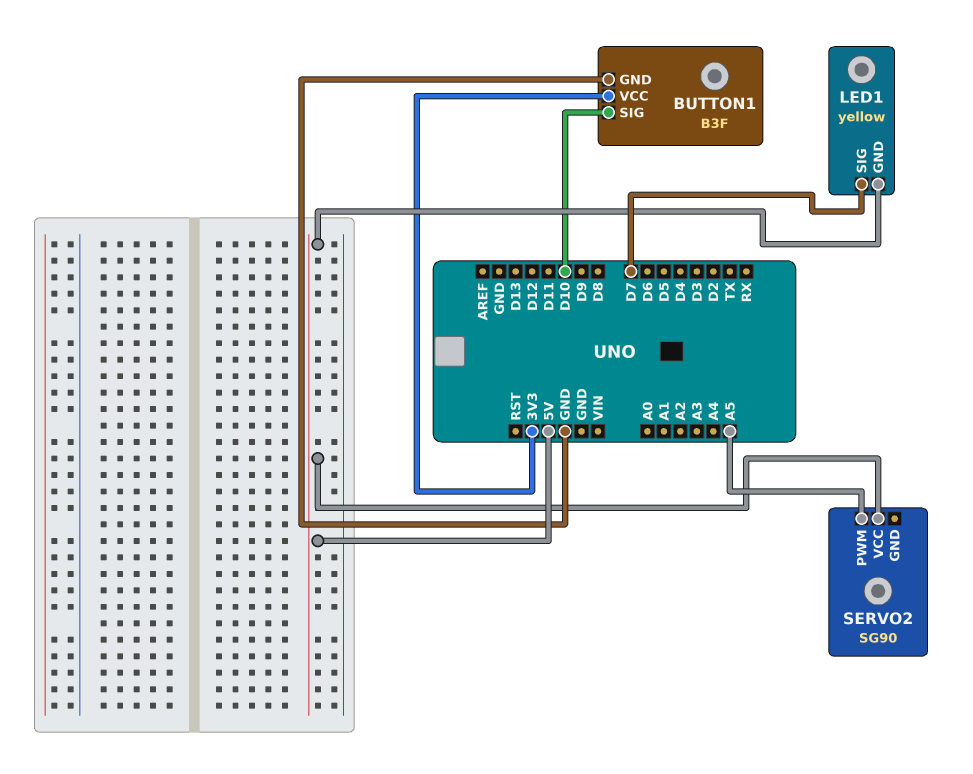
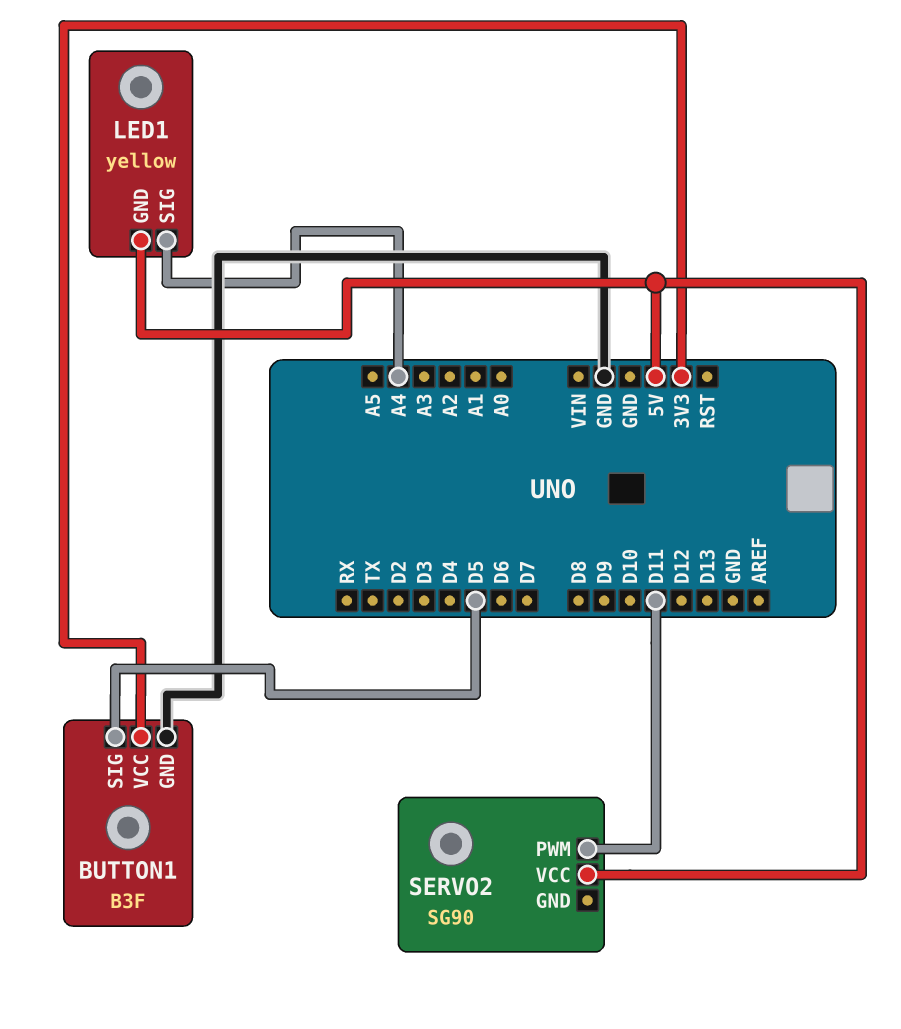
BUTTON1 pin SIG: D10 -> D5
LED1 pin SIG: D7 -> A4
SERVO2 pin PWM: A5 -> D11

